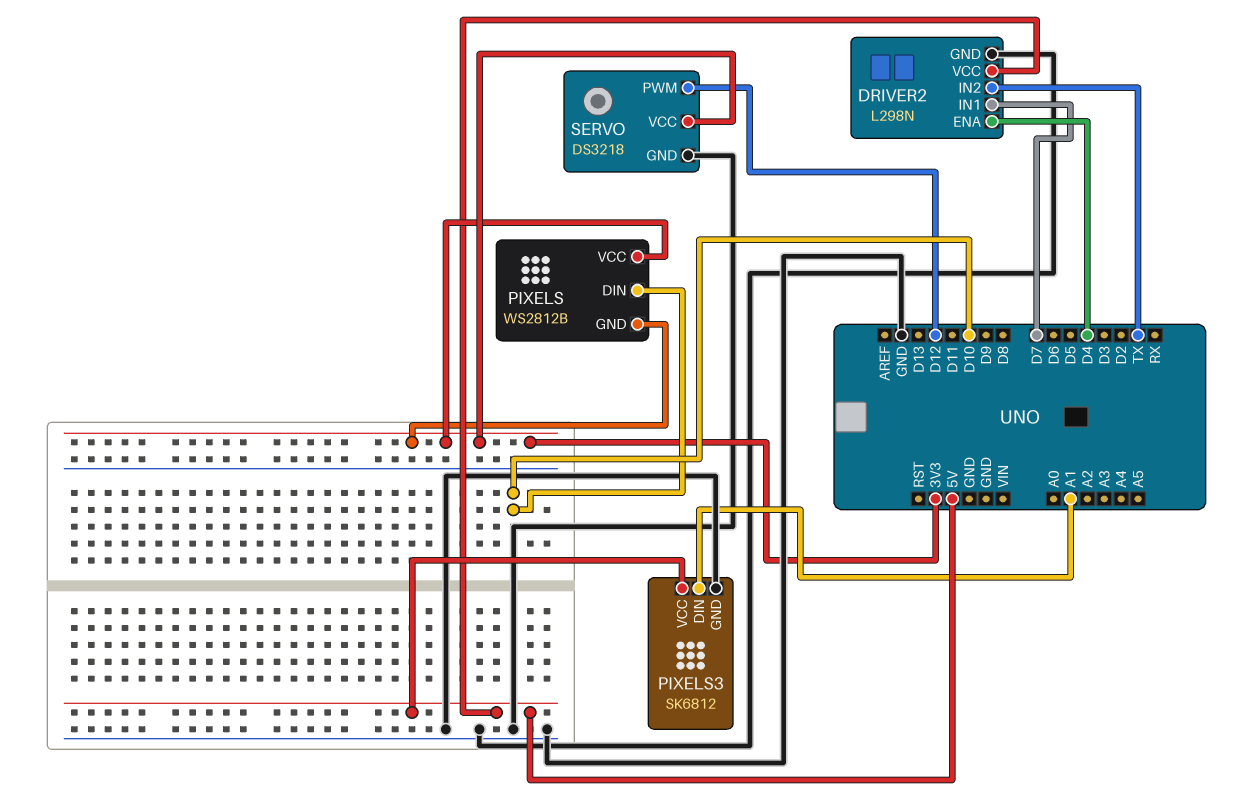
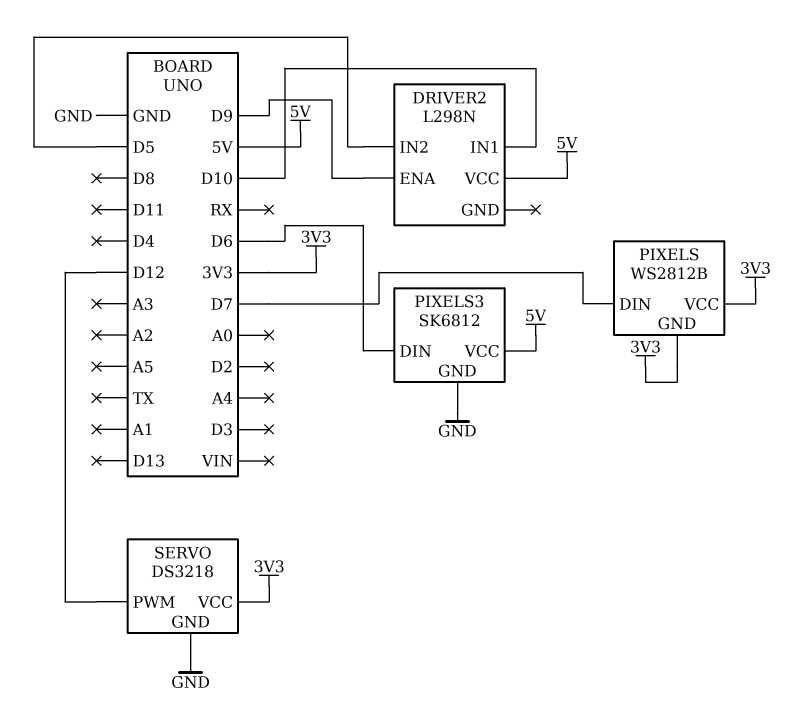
DRIVER2 pin ENA: D4 -> D9
DRIVER2 pin GND: GND -> none
DRIVER2 pin IN1: D7 -> D10
DRIVER2 pin IN2: TX -> D5
PIXELS pin DIN: D10 -> D7
PIXELS3 pin DIN: A1 -> D6

